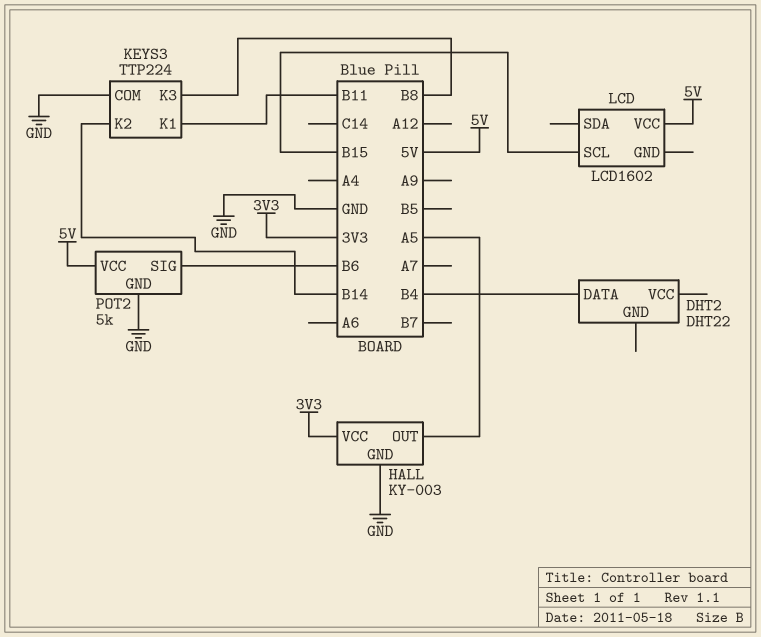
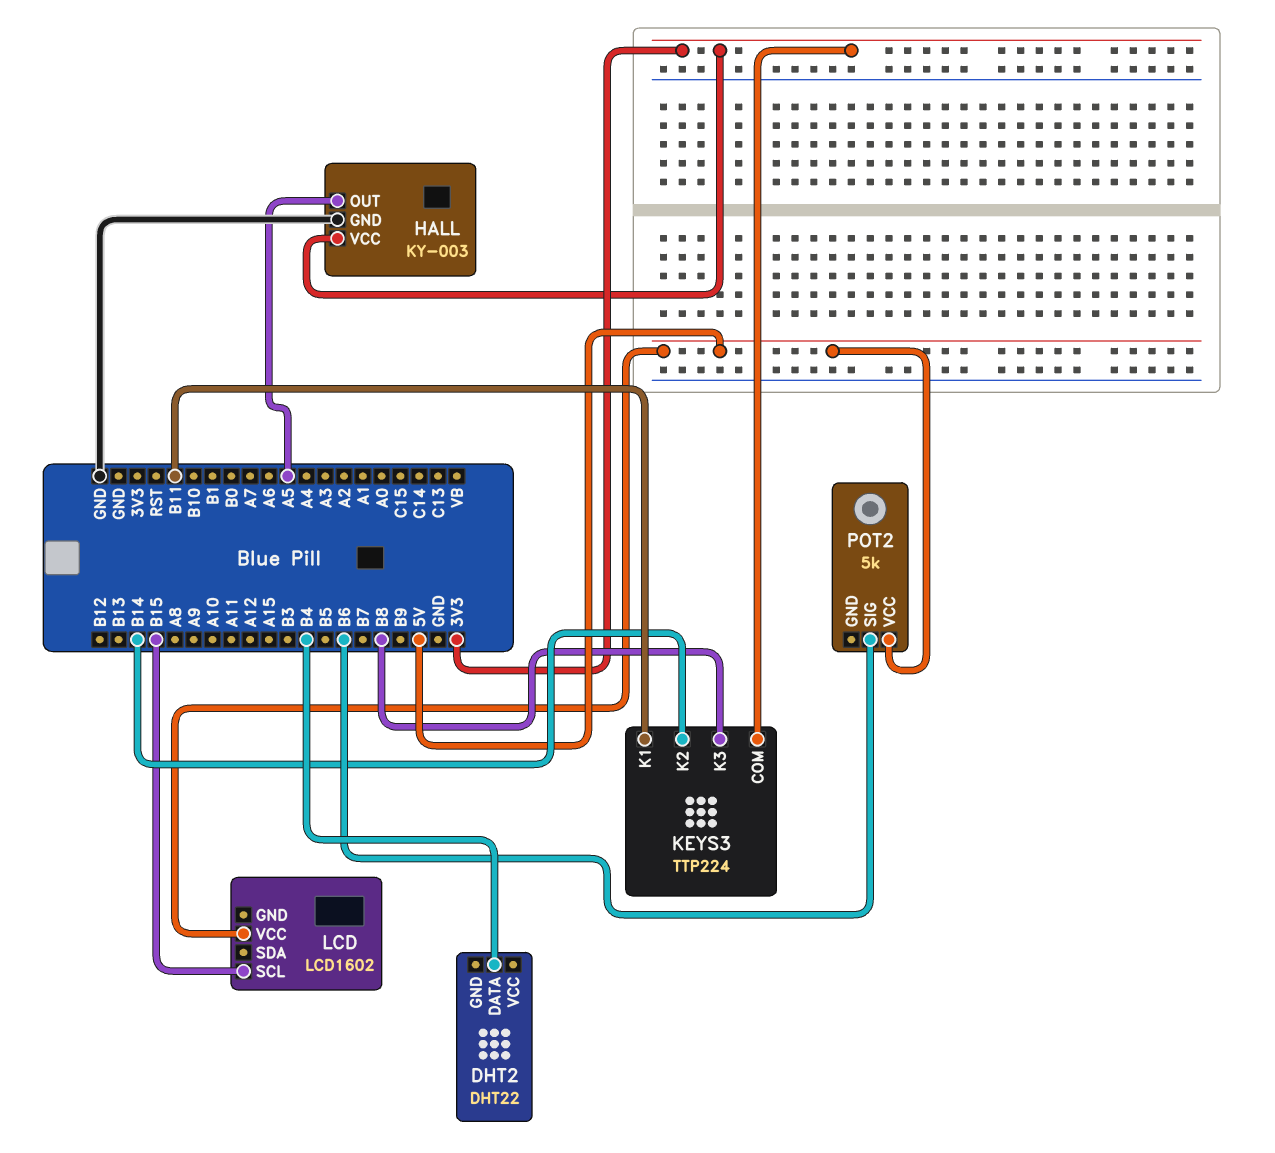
KEYS3 pin COM: GND -> 3V3
POT2 pin GND: GND -> none

